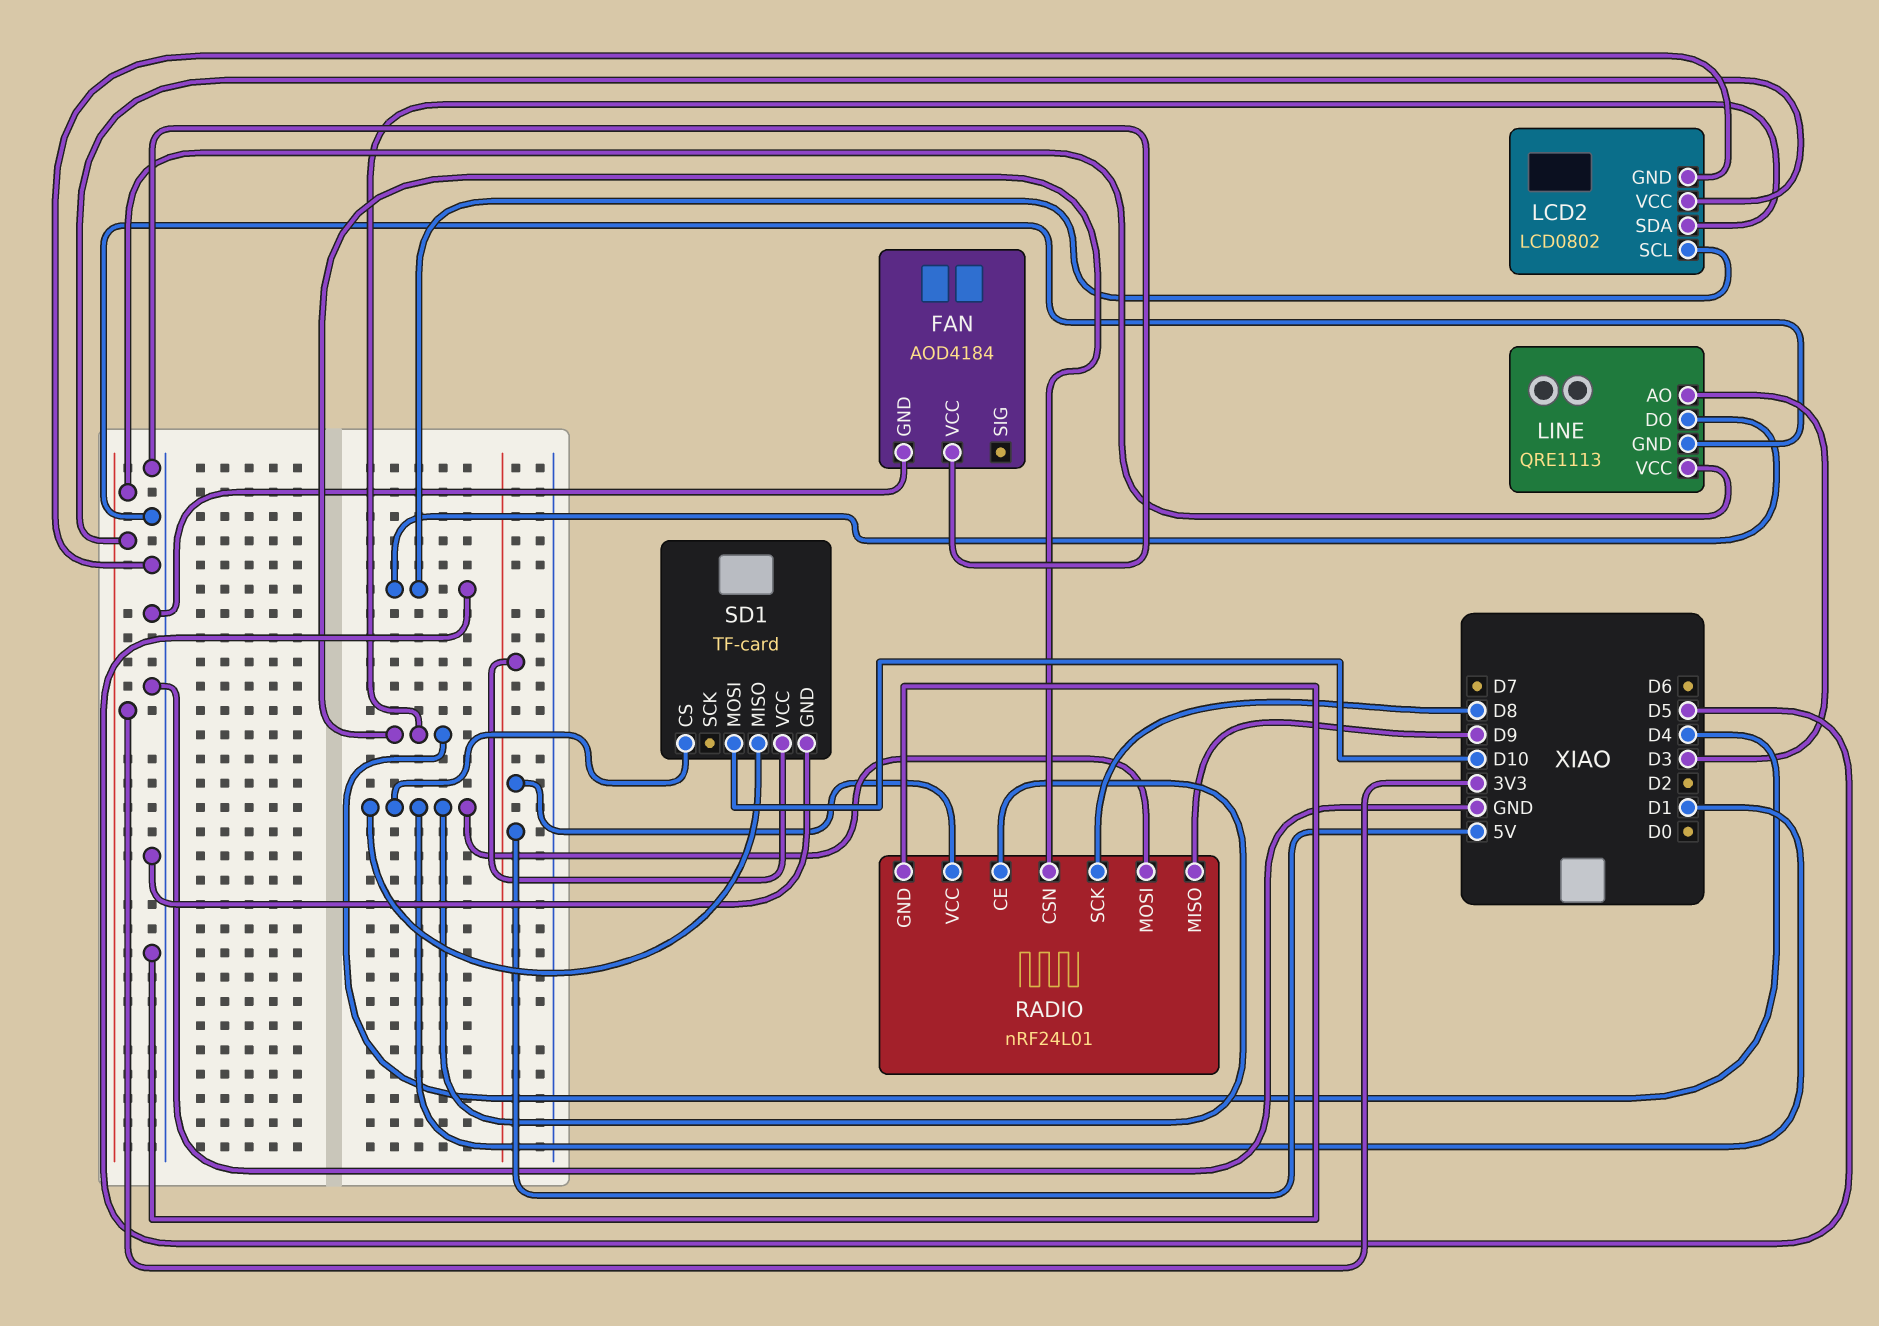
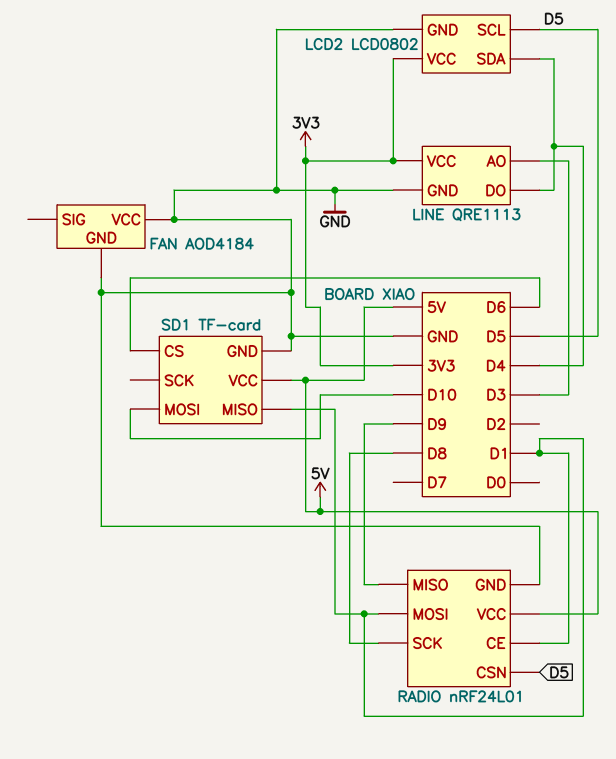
LINE pin DO: D5 -> D4
RADIO pin CSN: D4 -> D5
SD1 pin CS: D1 -> D6

